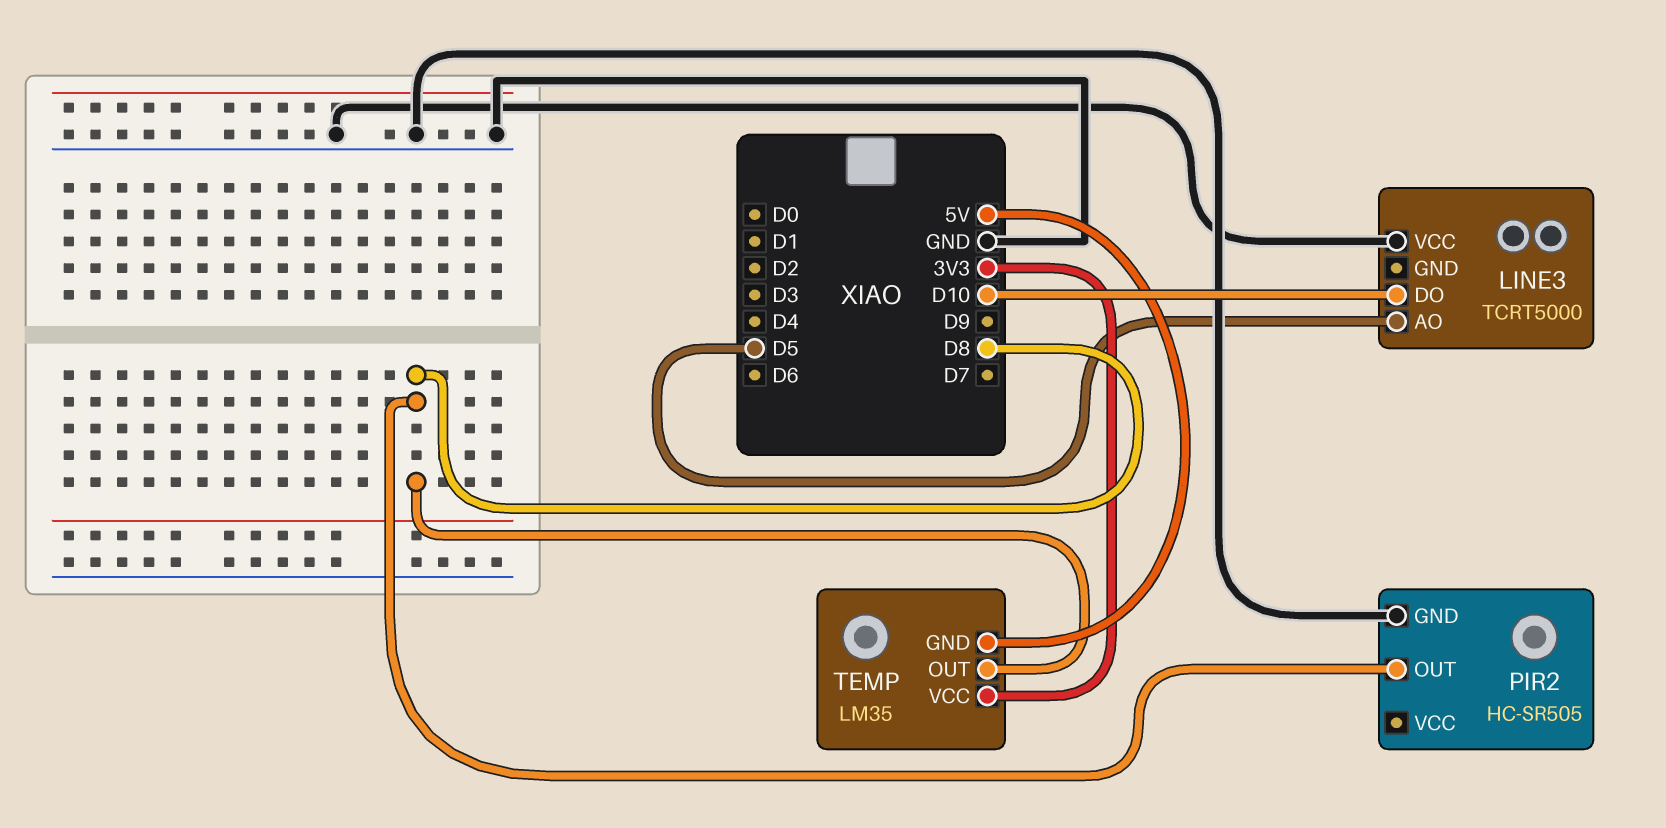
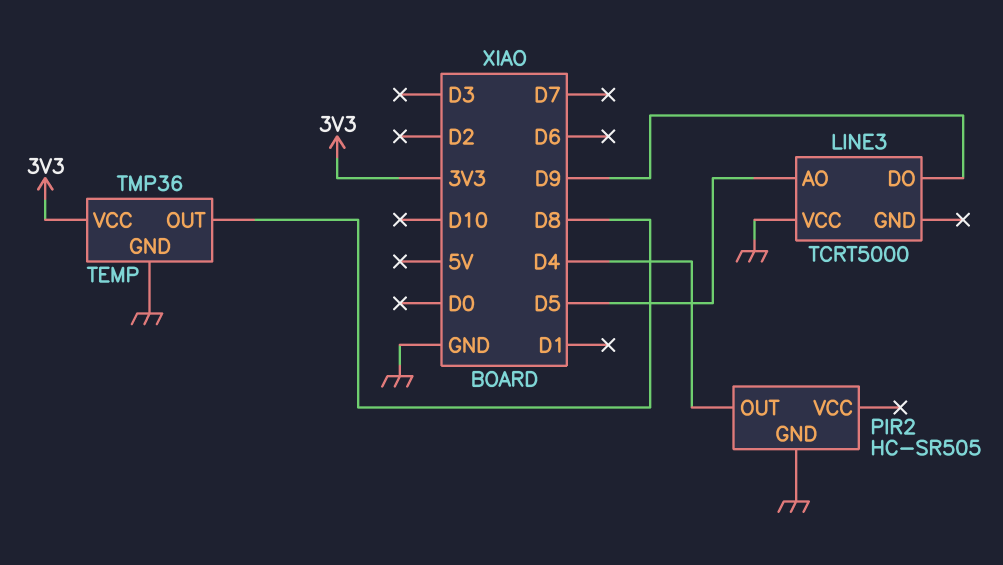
LINE3 pin DO: D10 -> D9
PIR2 pin OUT: D8 -> D4
TEMP: LM35 -> TMP36
TEMP pin GND: 5V -> GND

